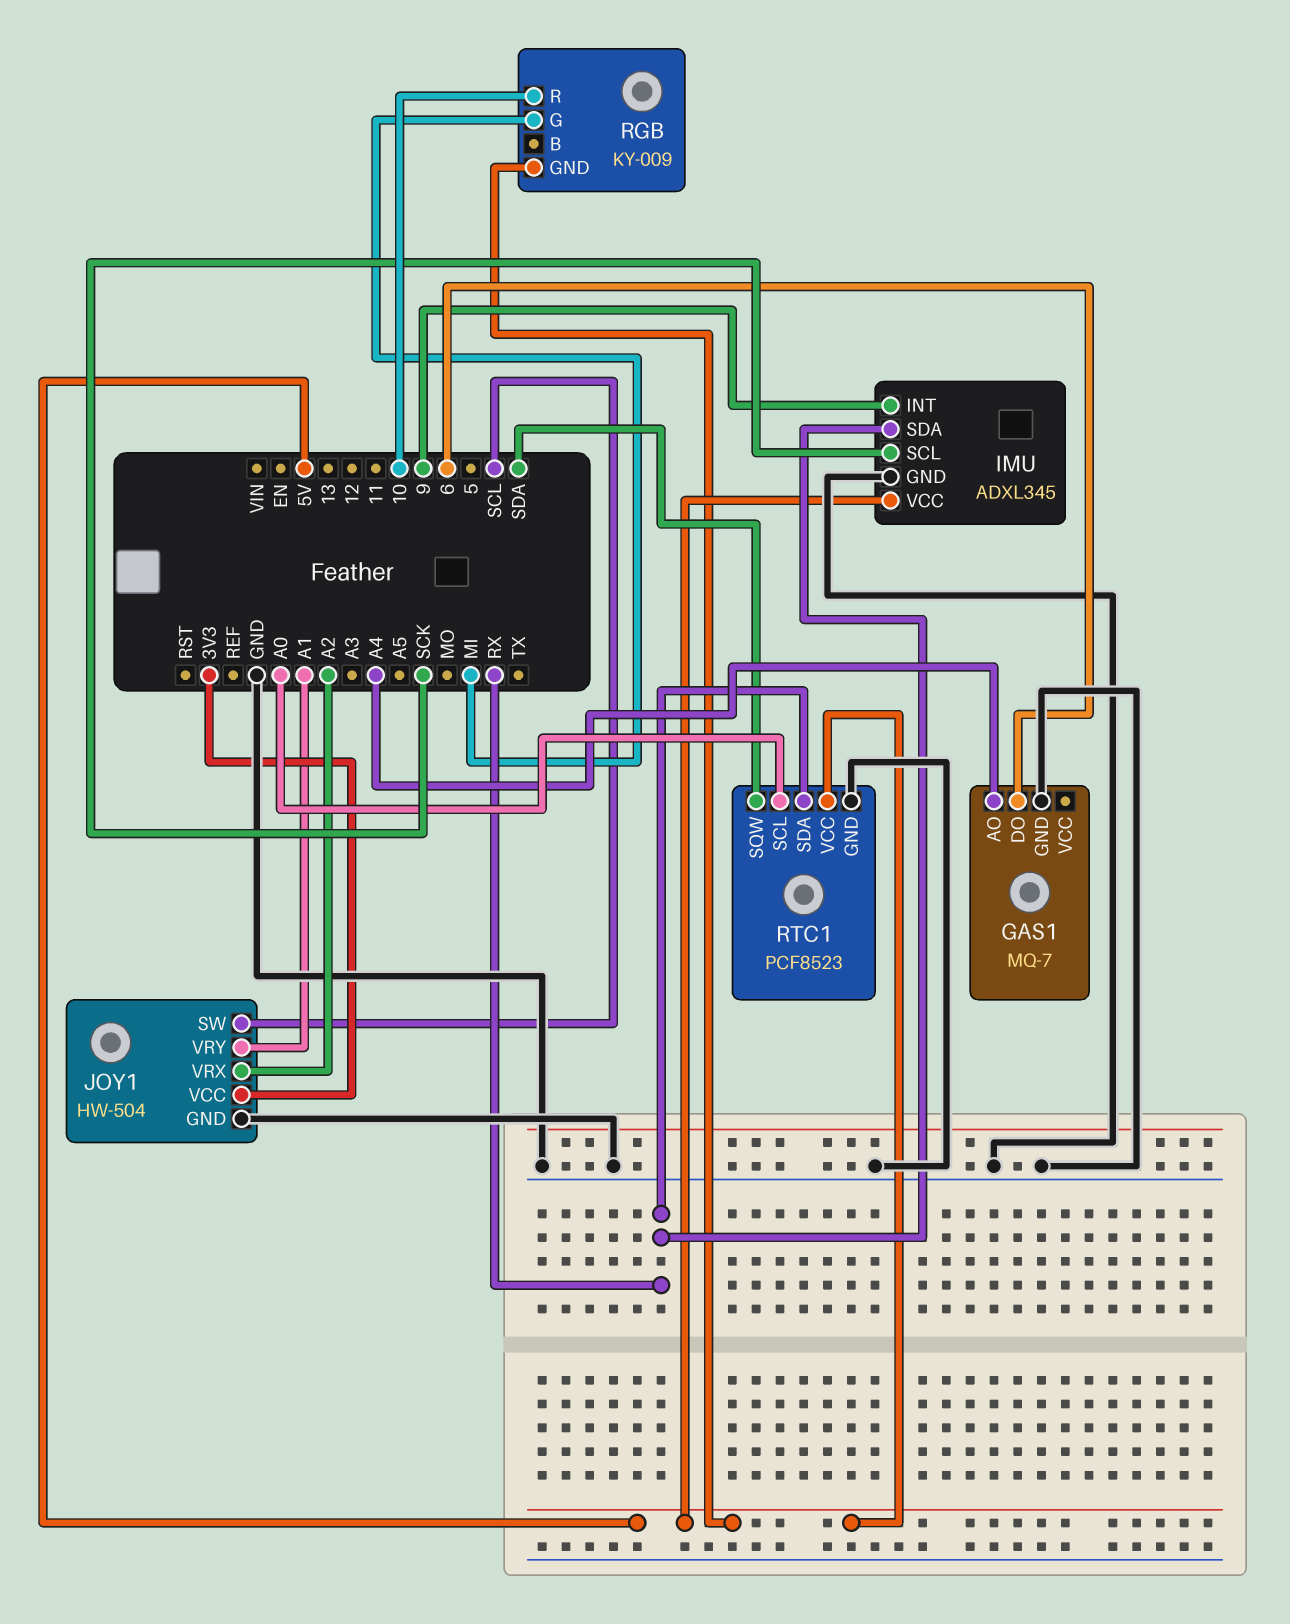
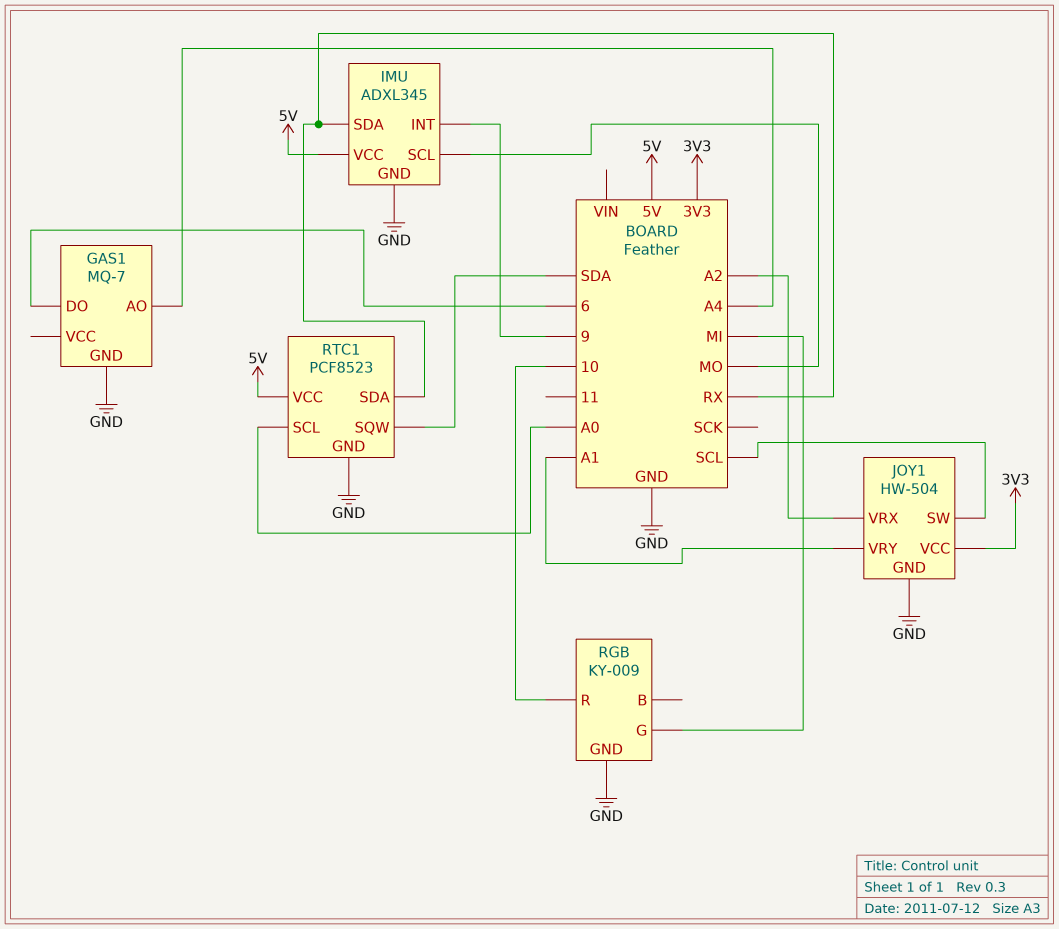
IMU pin SCL: SCK -> MO
RGB pin GND: 5V -> GND

